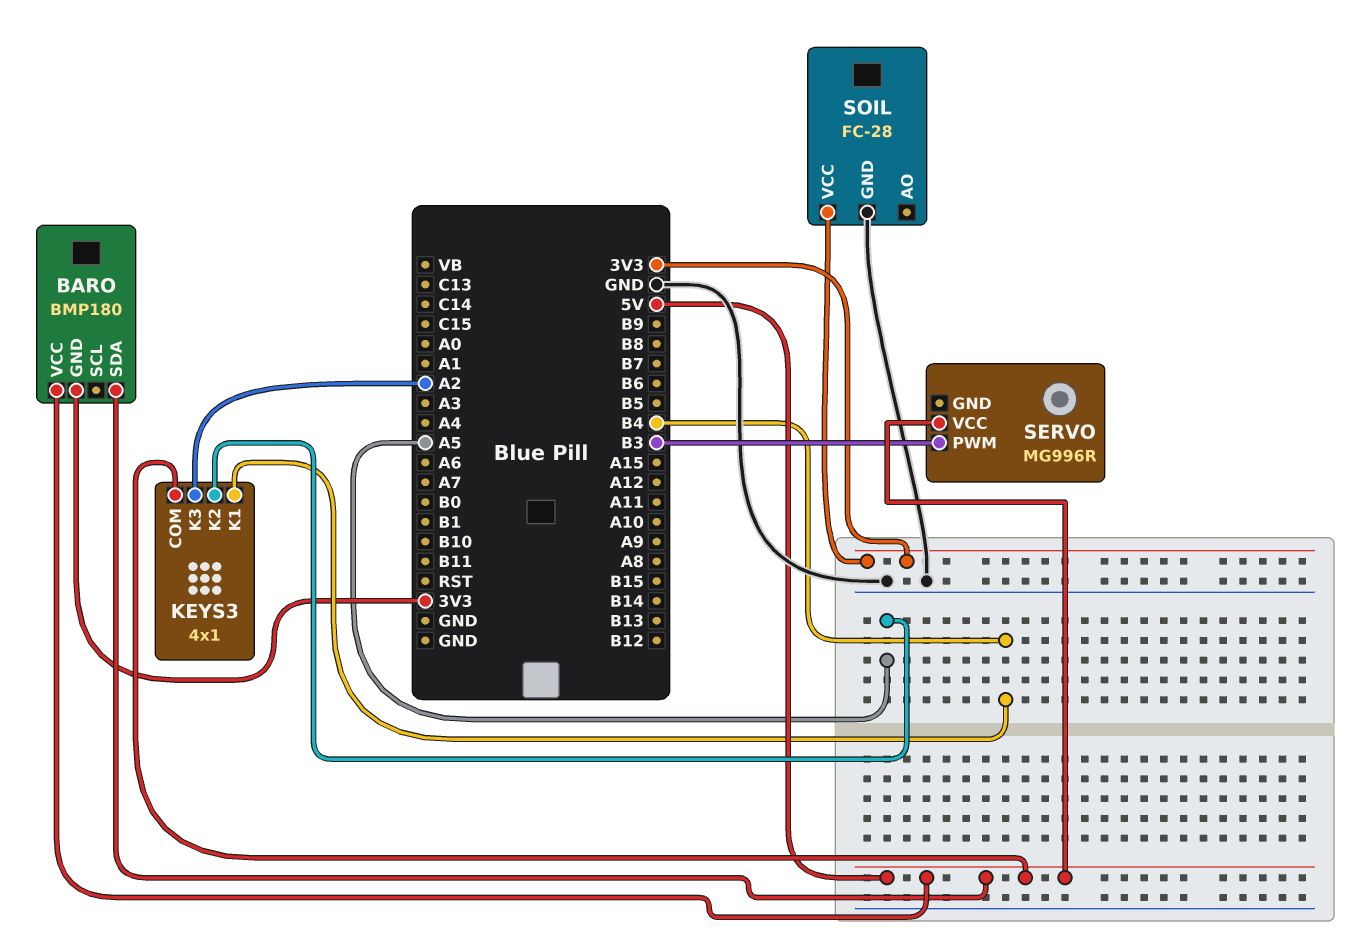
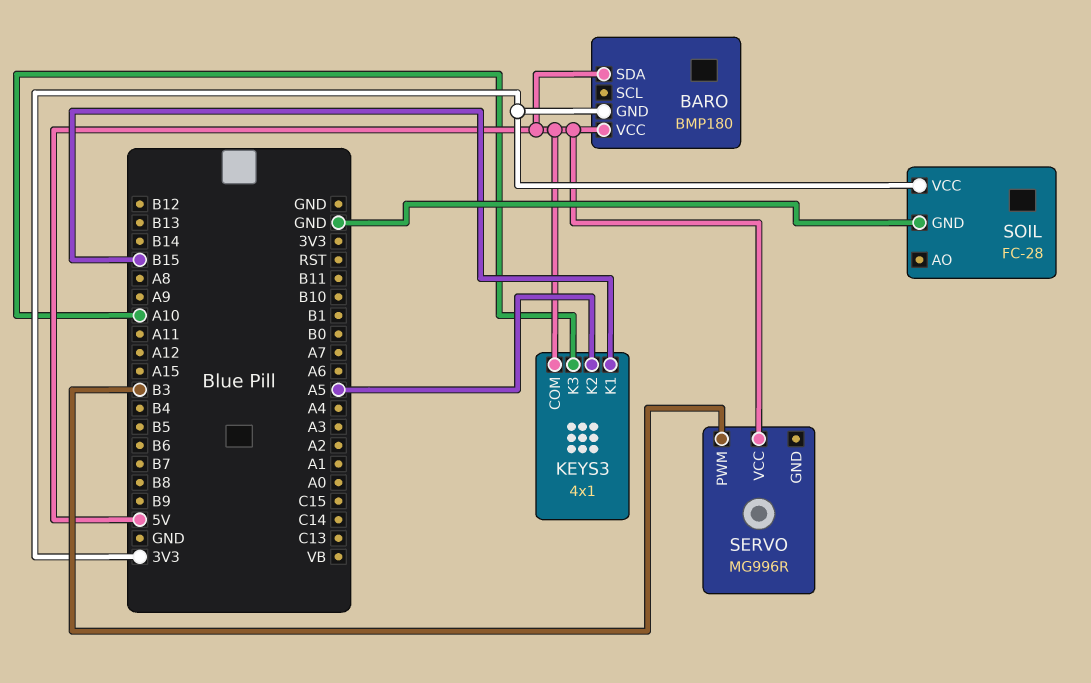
KEYS3 pin K1: B4 -> B15
KEYS3 pin K3: A2 -> A10

